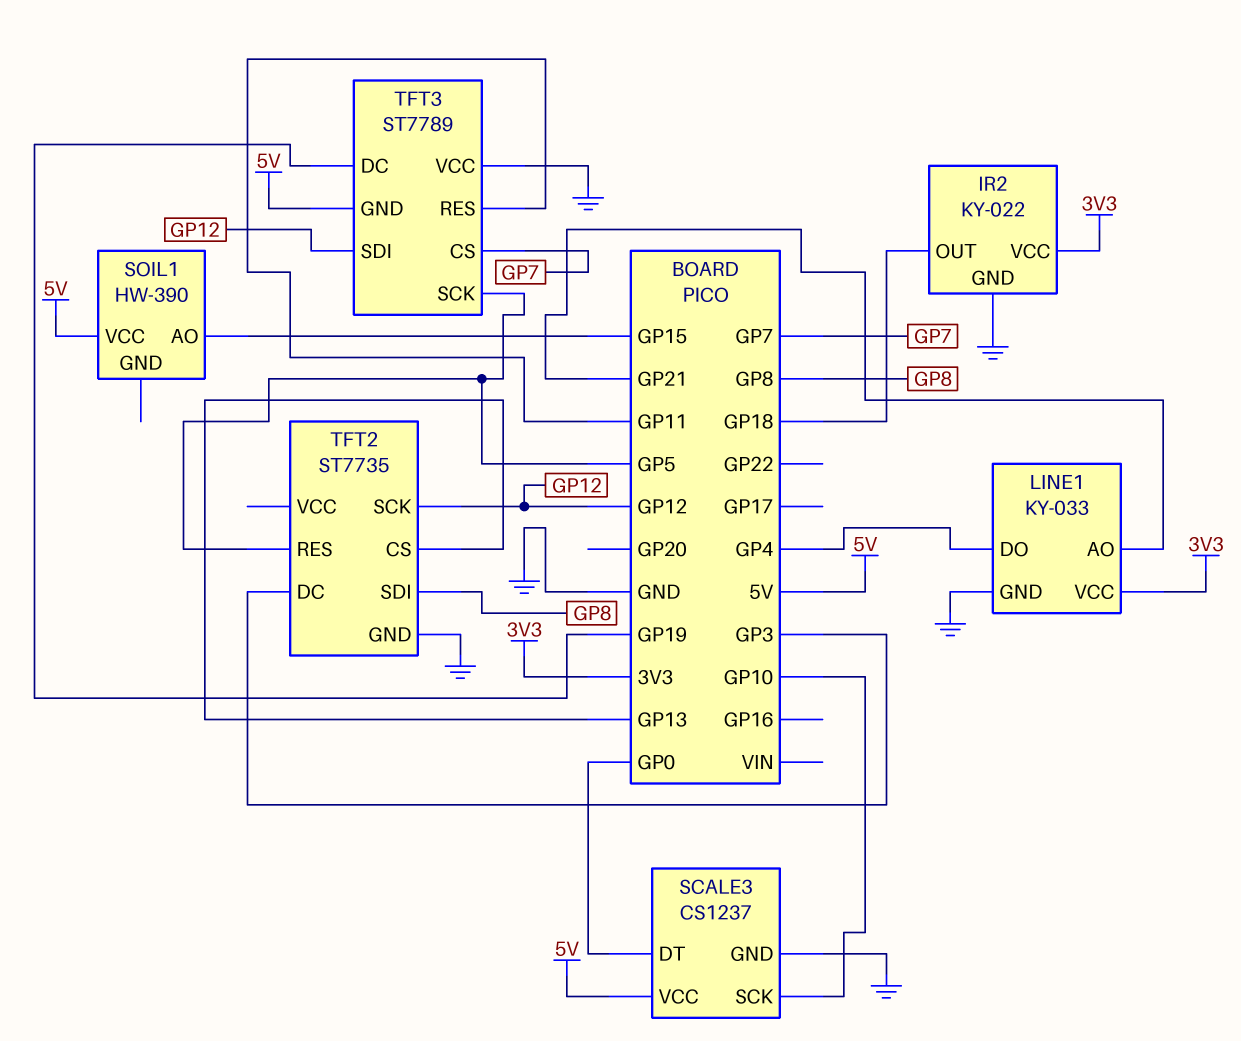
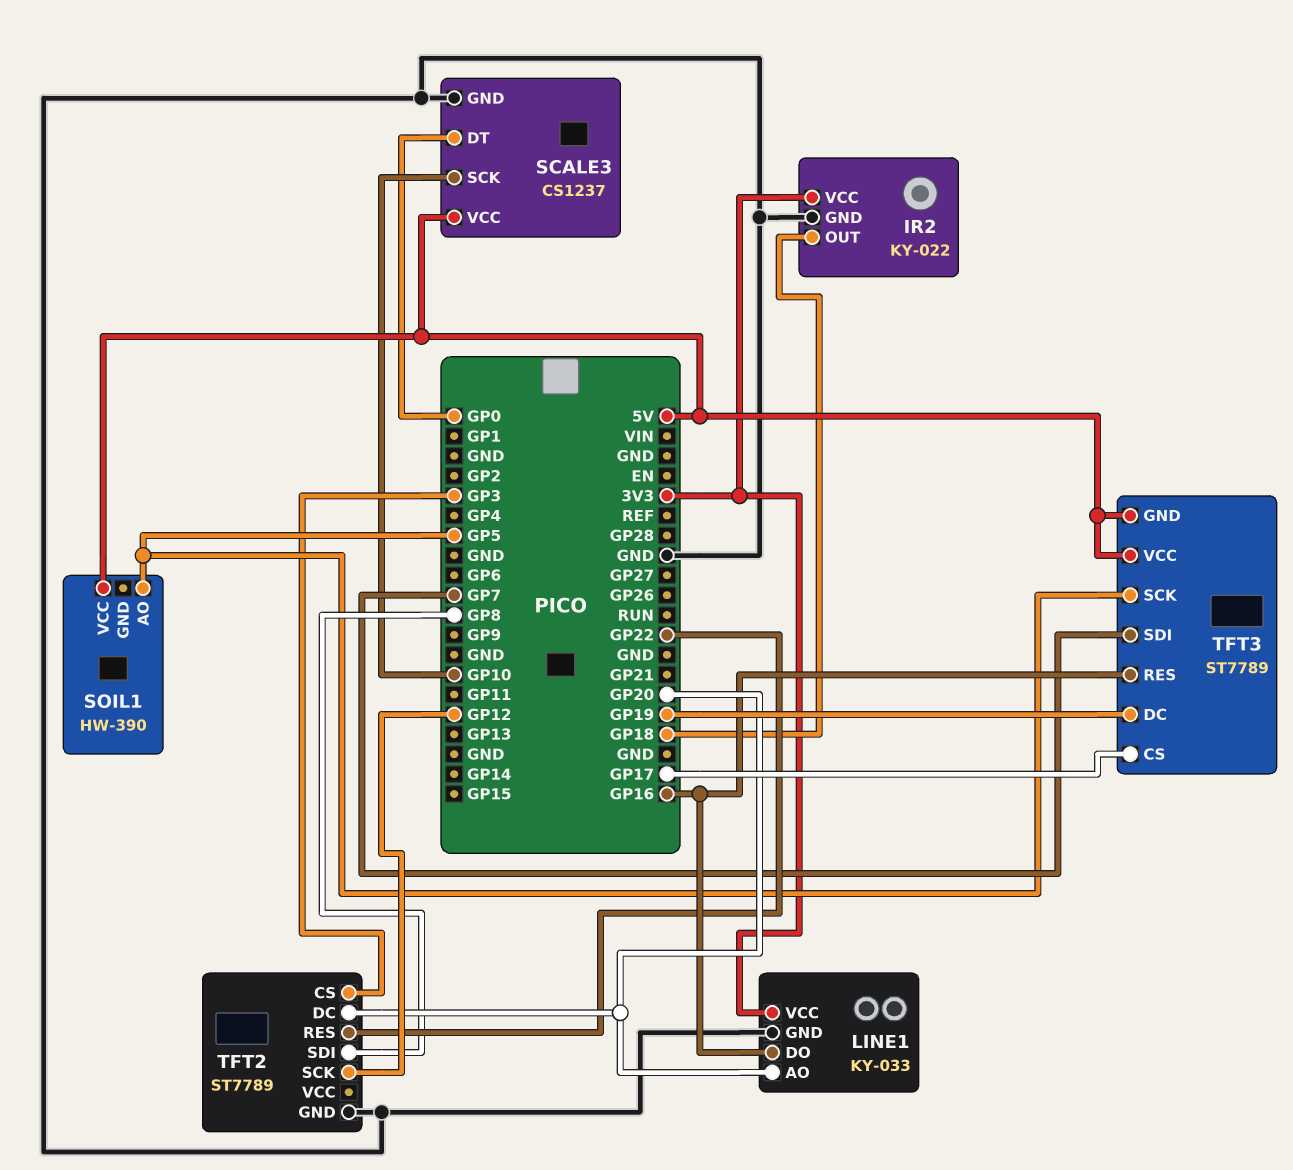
LINE1 pin AO: GP21 -> GP20
LINE1 pin DO: GP4 -> GP16
SOIL1 pin AO: GP15 -> GP5
TFT2: ST7735 -> ST7789
TFT2 pin CS: GP13 -> GP3
TFT2 pin DC: GP3 -> GP20
TFT2 pin RES: GP5 -> GP22
TFT3 pin CS: GP7 -> GP17
TFT3 pin RES: GP11 -> GP16
TFT3 pin SDI: GP12 -> GP7
TFT3 pin VCC: GND -> 5V

